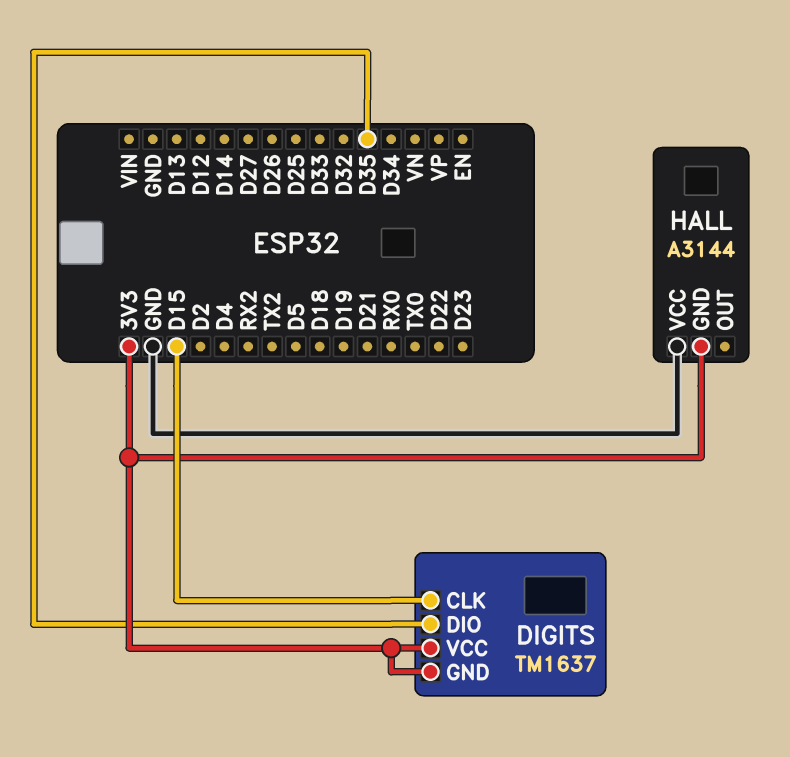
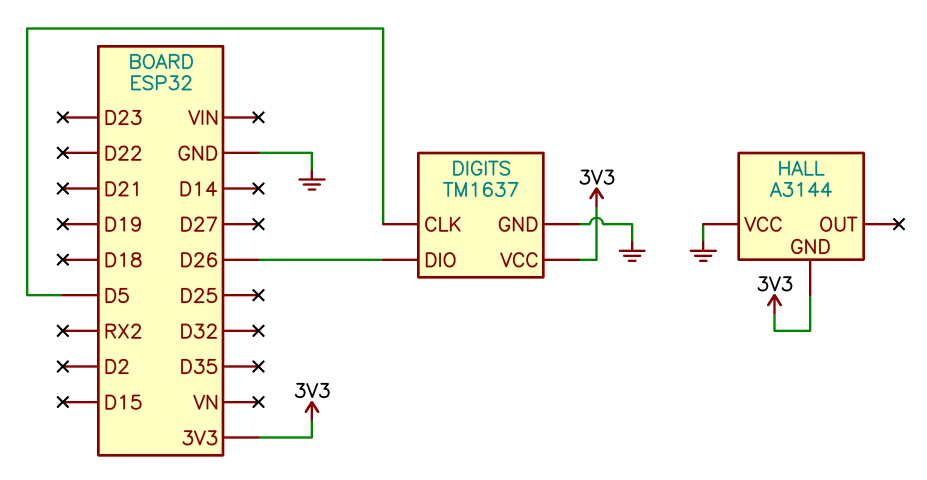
DIGITS pin CLK: D15 -> D5
DIGITS pin DIO: D35 -> D26
DIGITS pin GND: 3V3 -> GND

